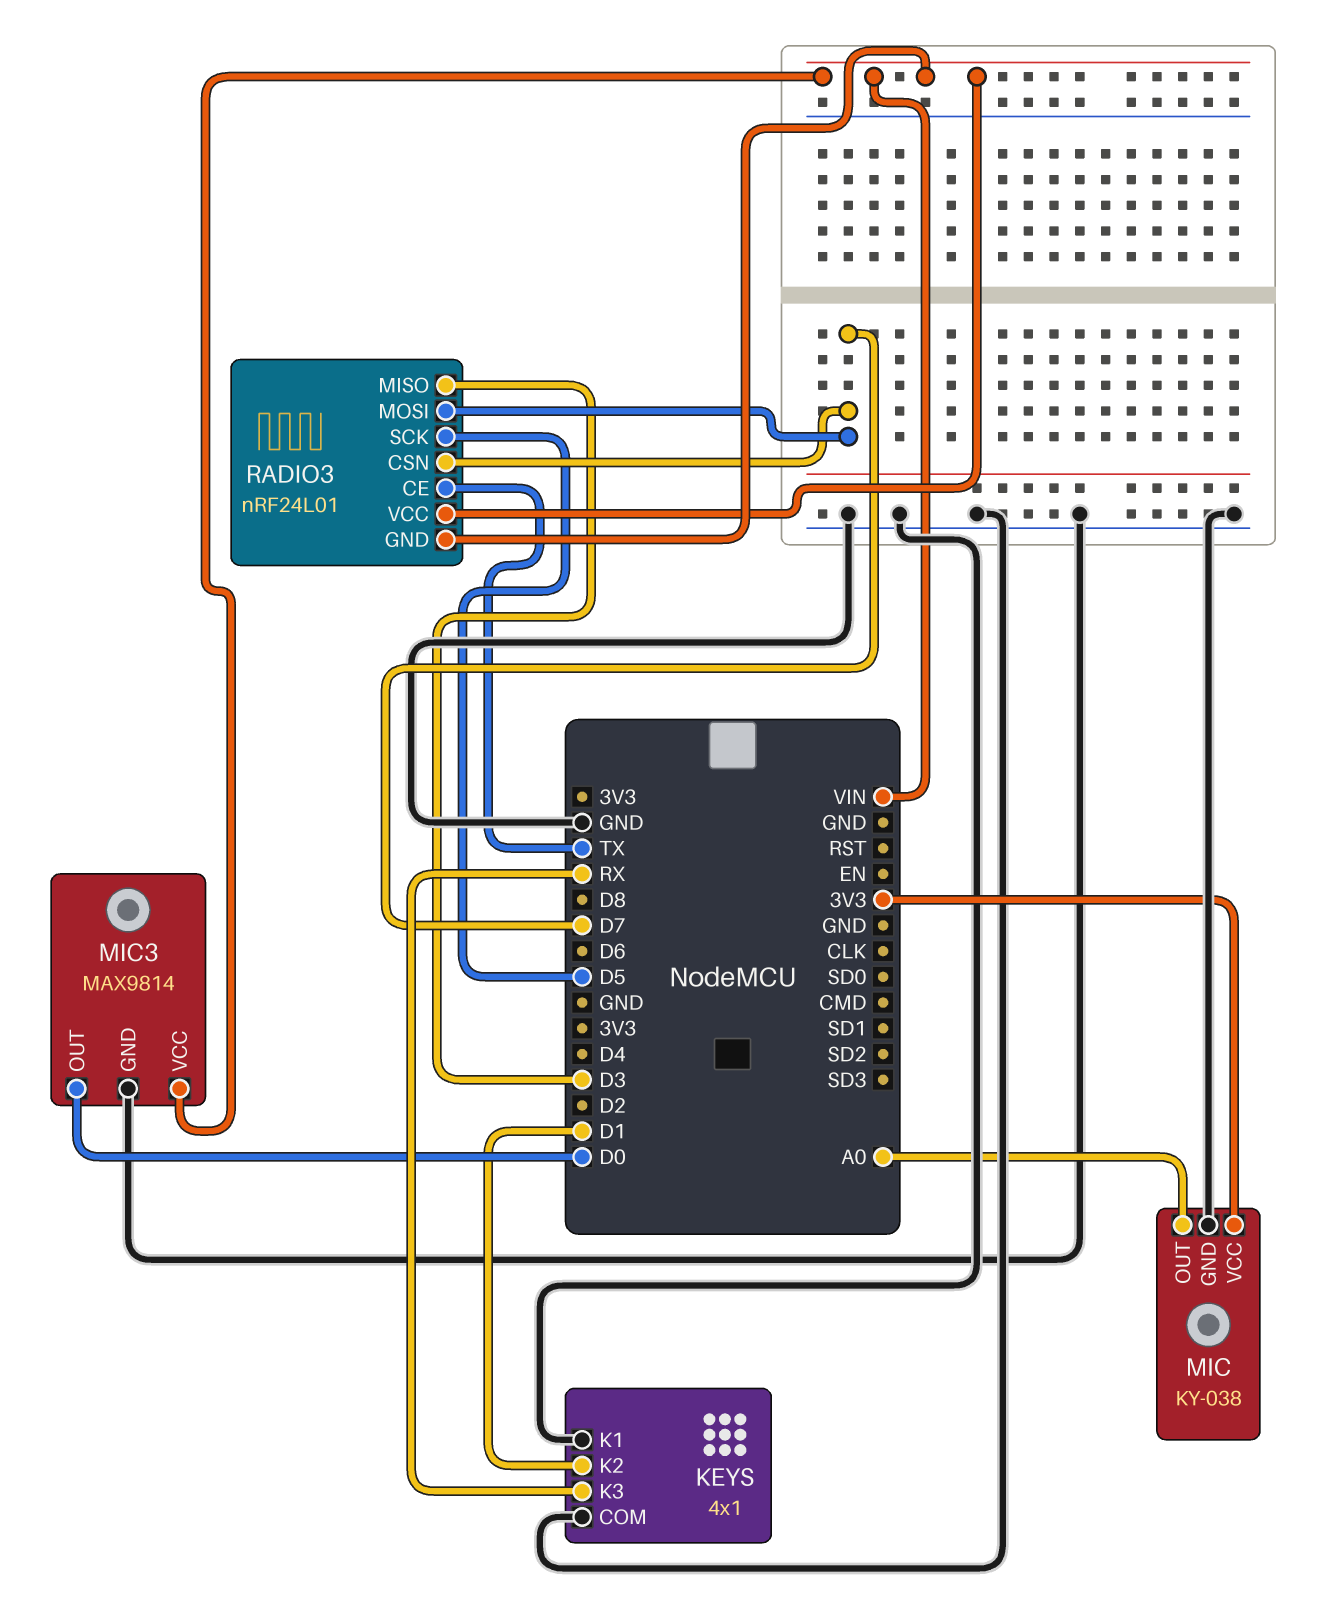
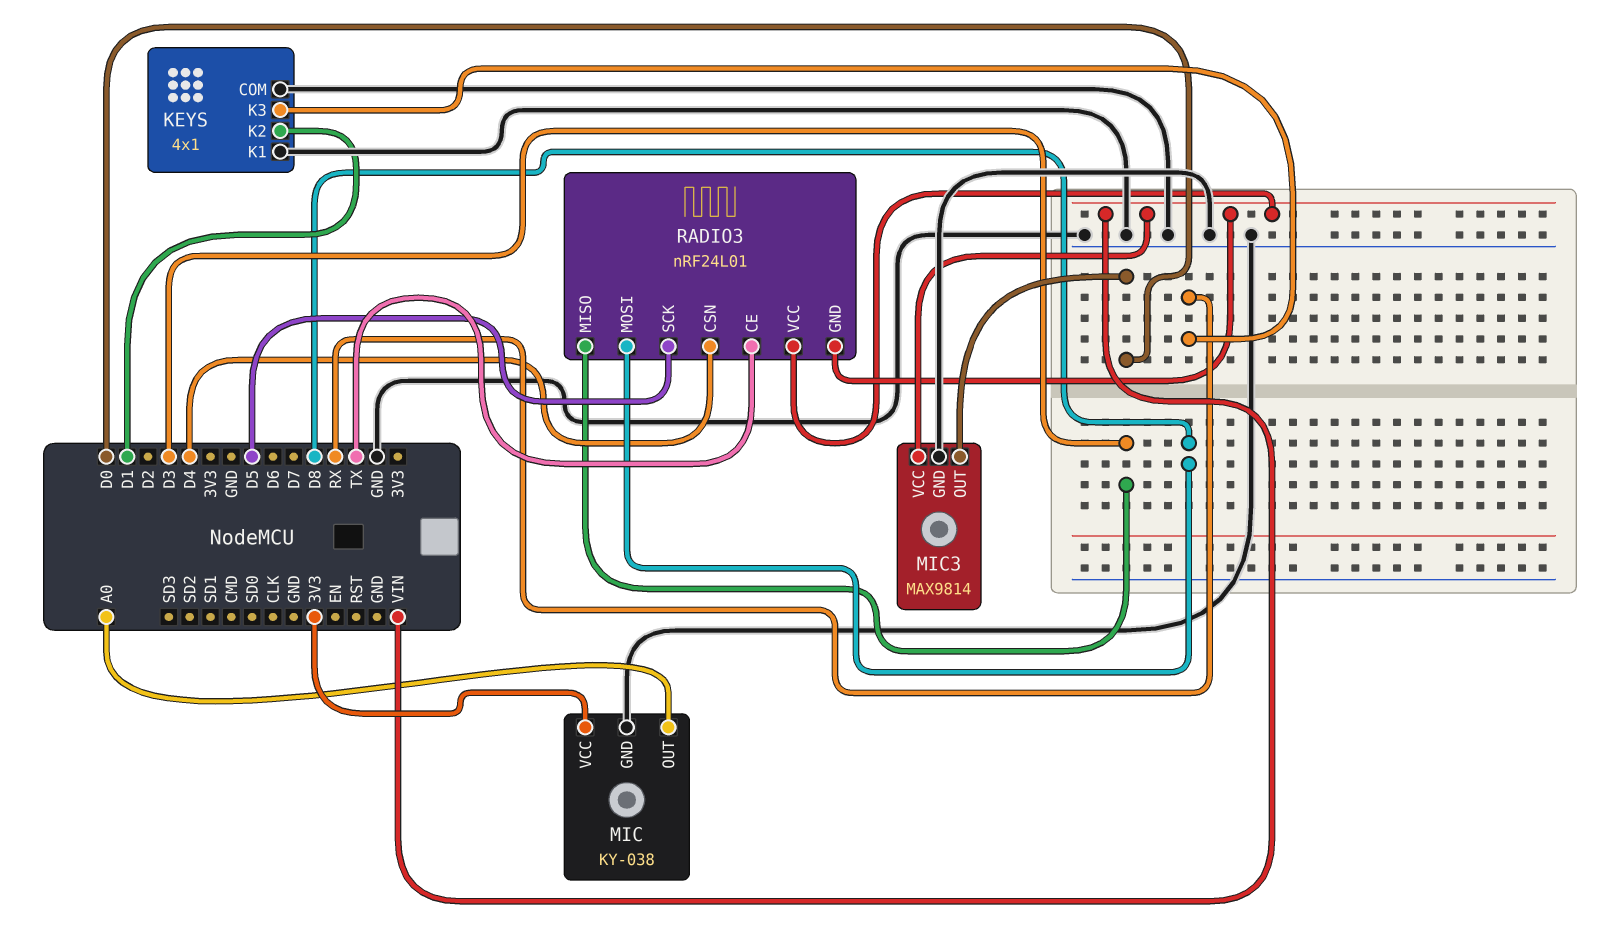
RADIO3 pin CSN: D7 -> D4
RADIO3 pin MOSI: D7 -> D8

